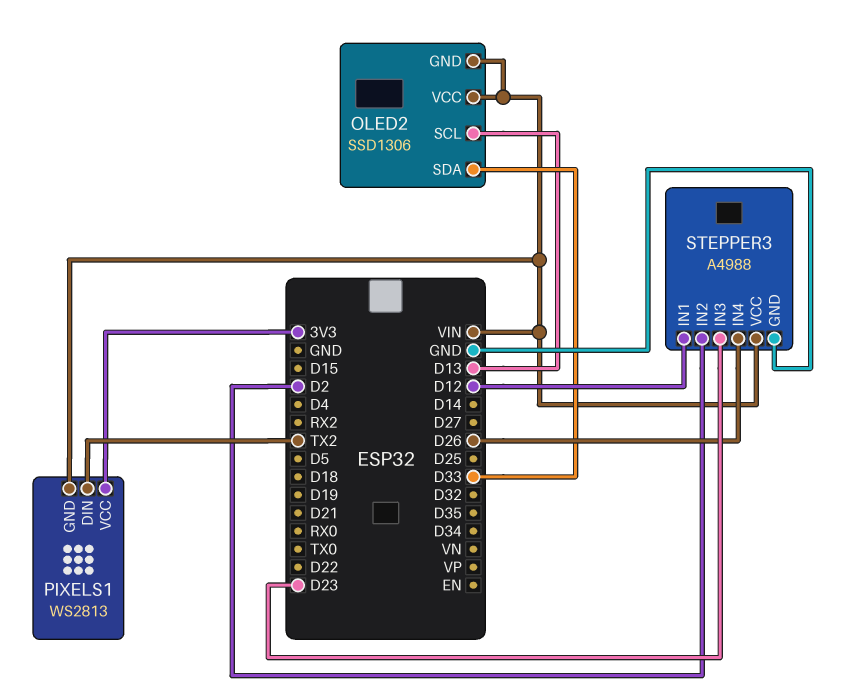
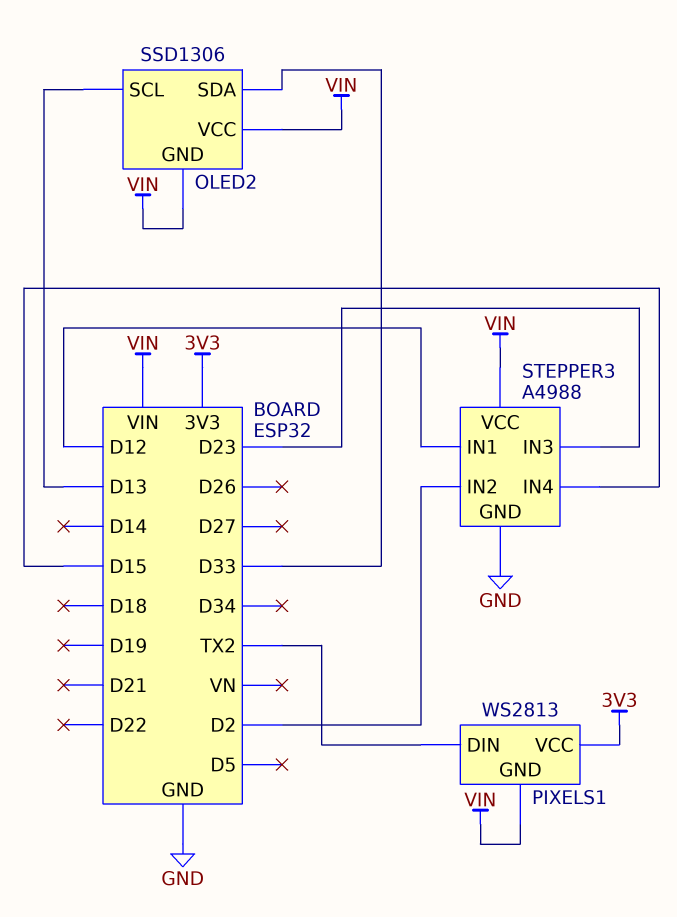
STEPPER3 pin IN4: D26 -> D15

